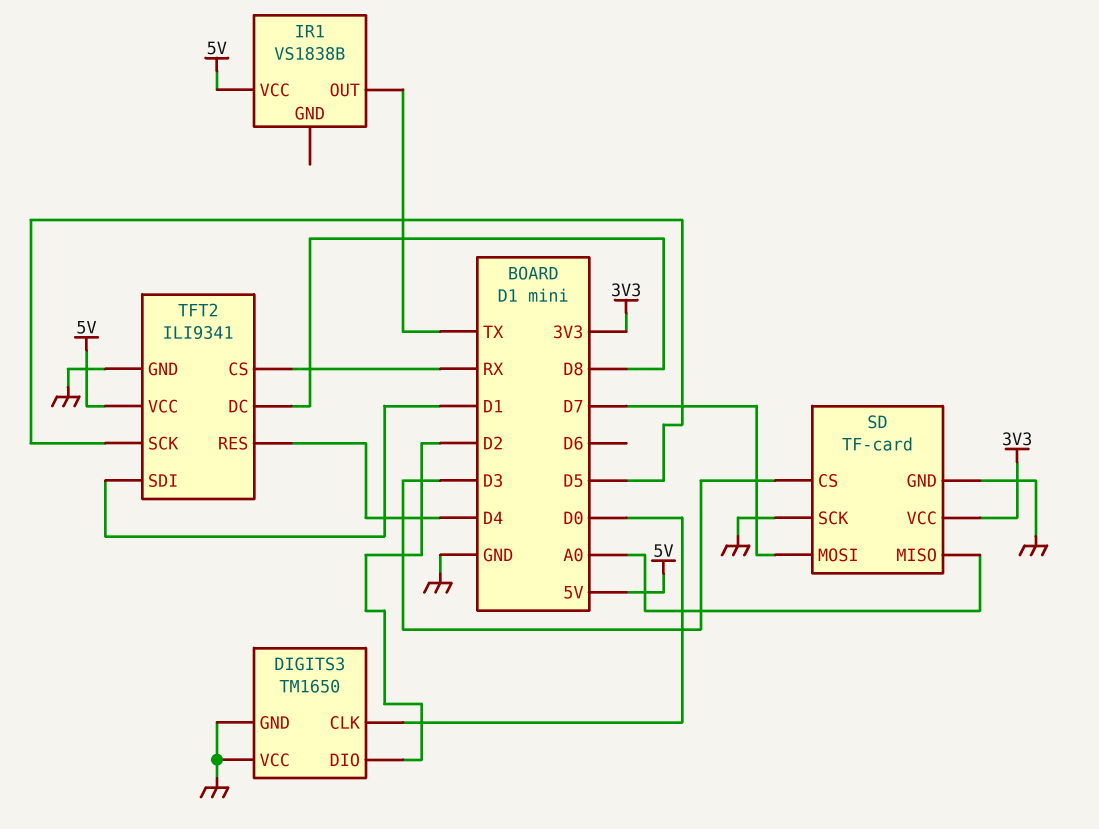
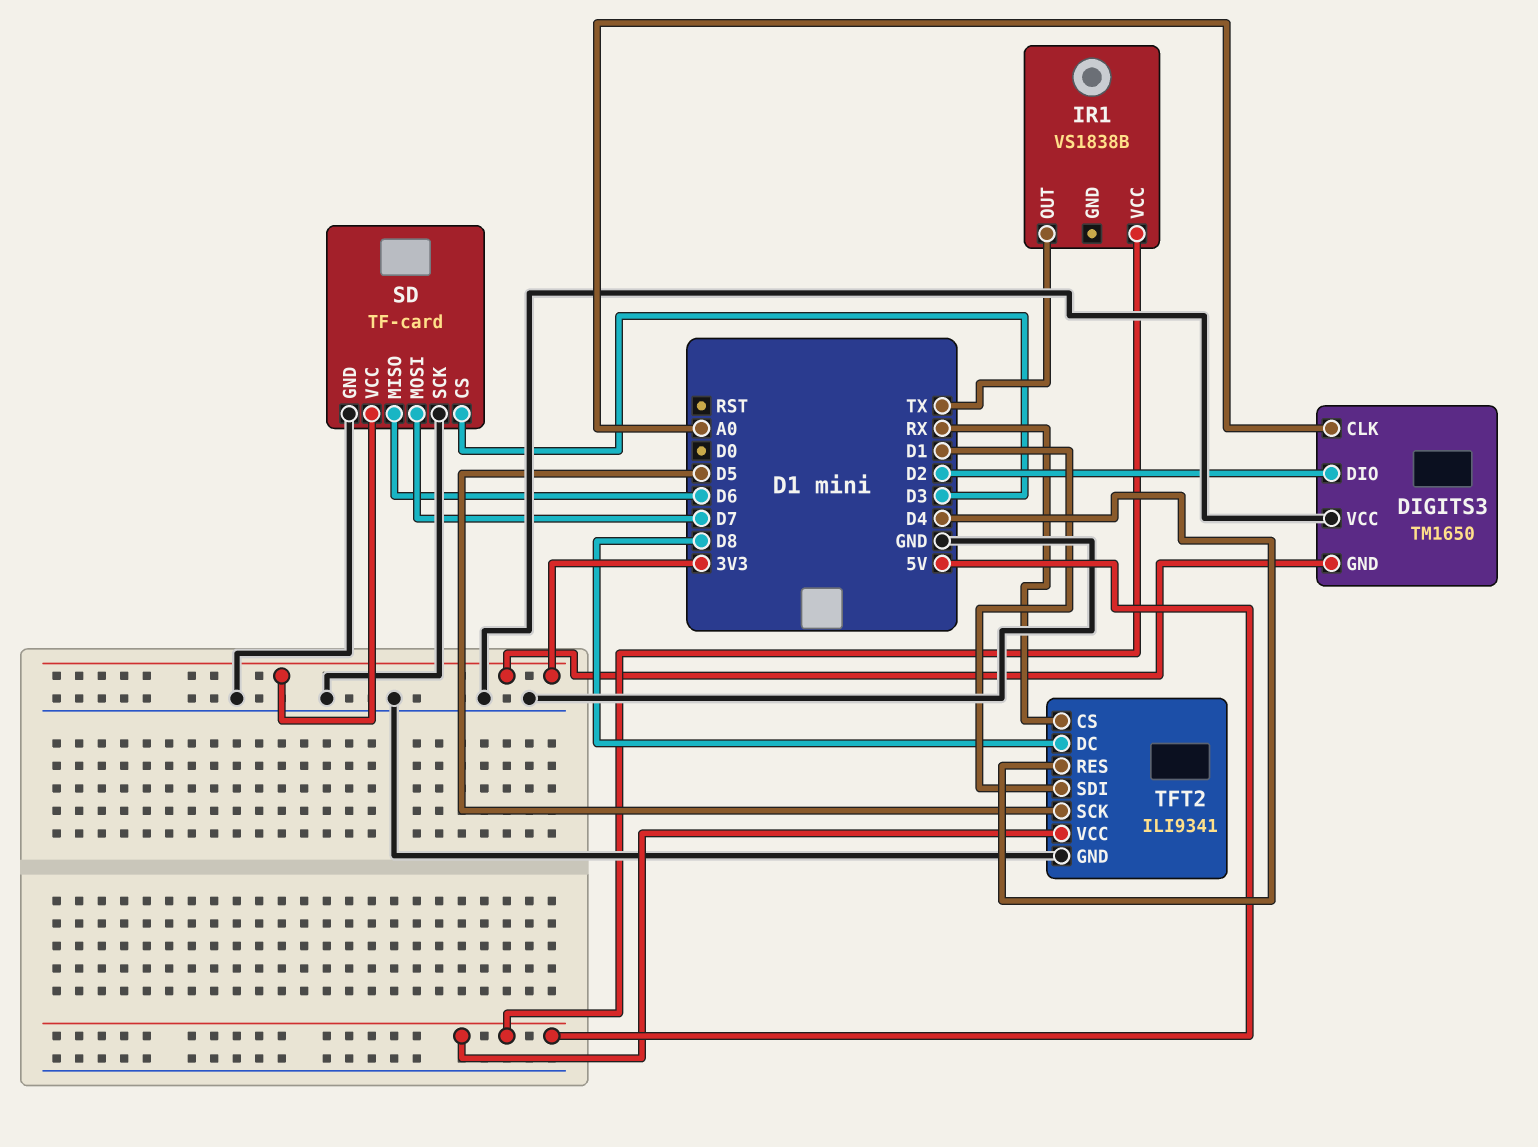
DIGITS3 pin CLK: D0 -> A0
DIGITS3 pin GND: GND -> 3V3
SD pin MISO: A0 -> D6

